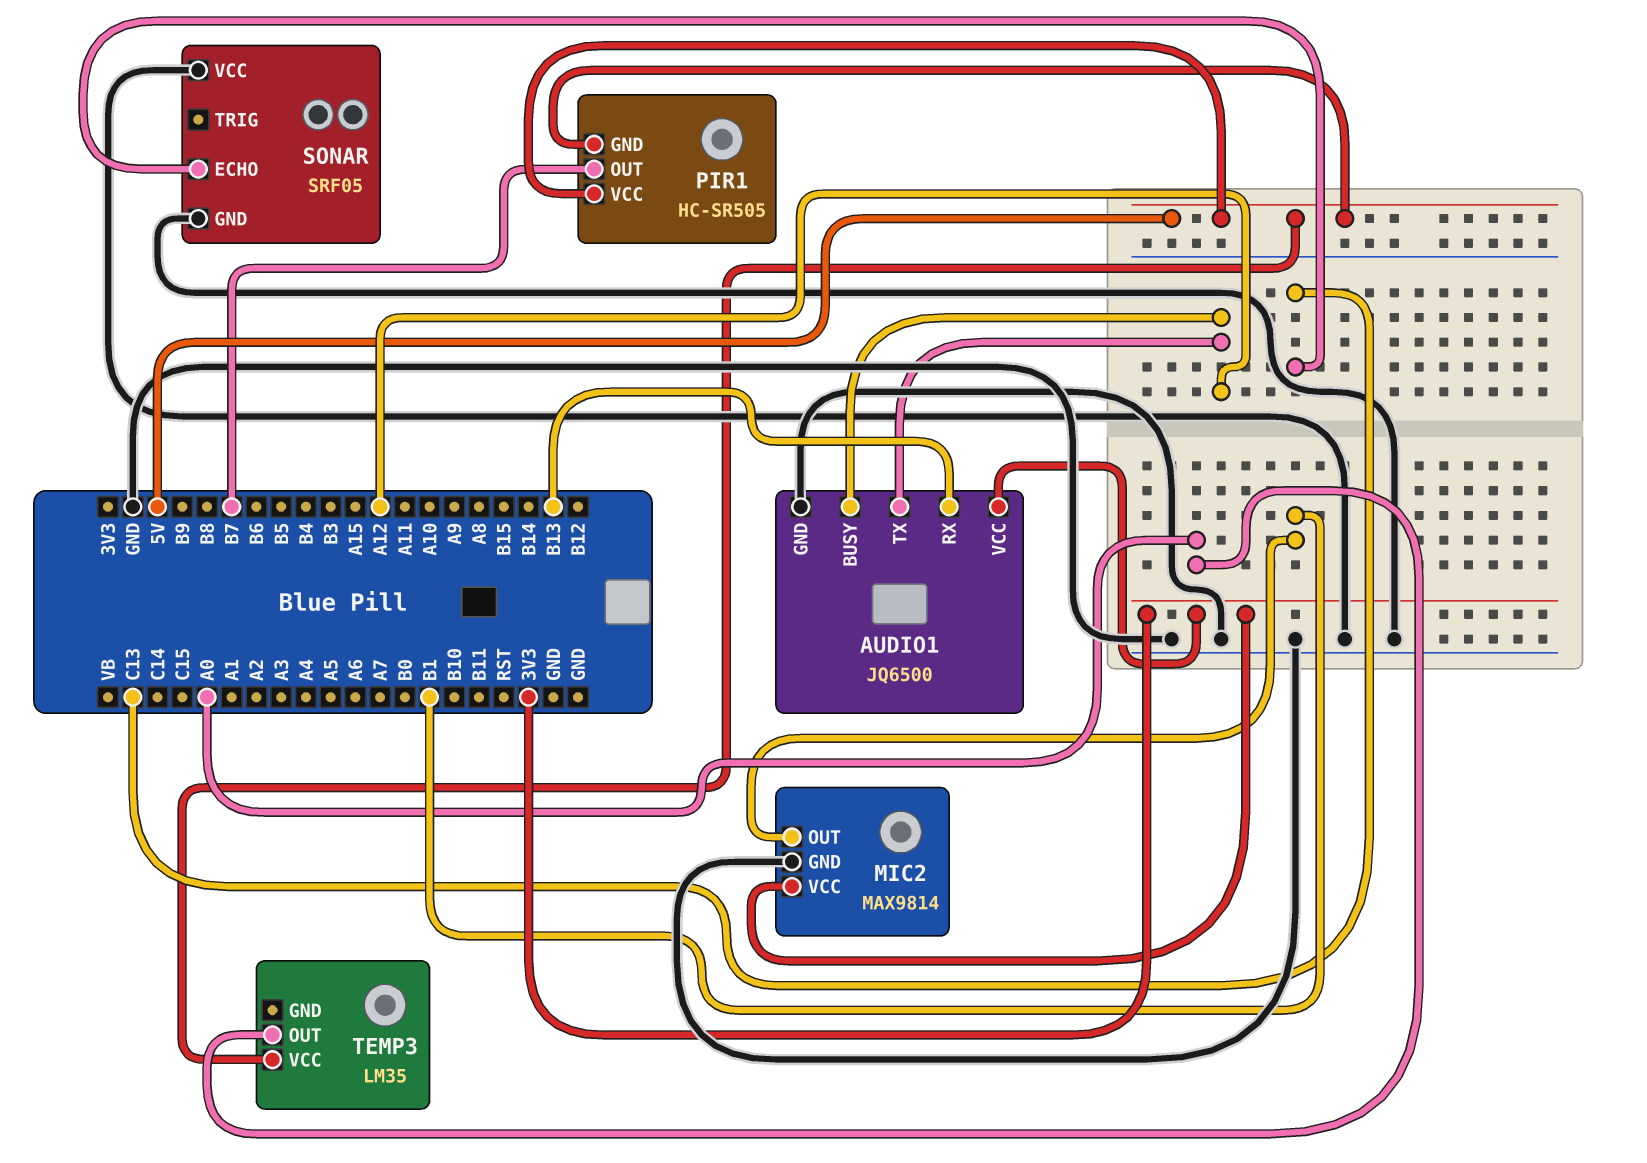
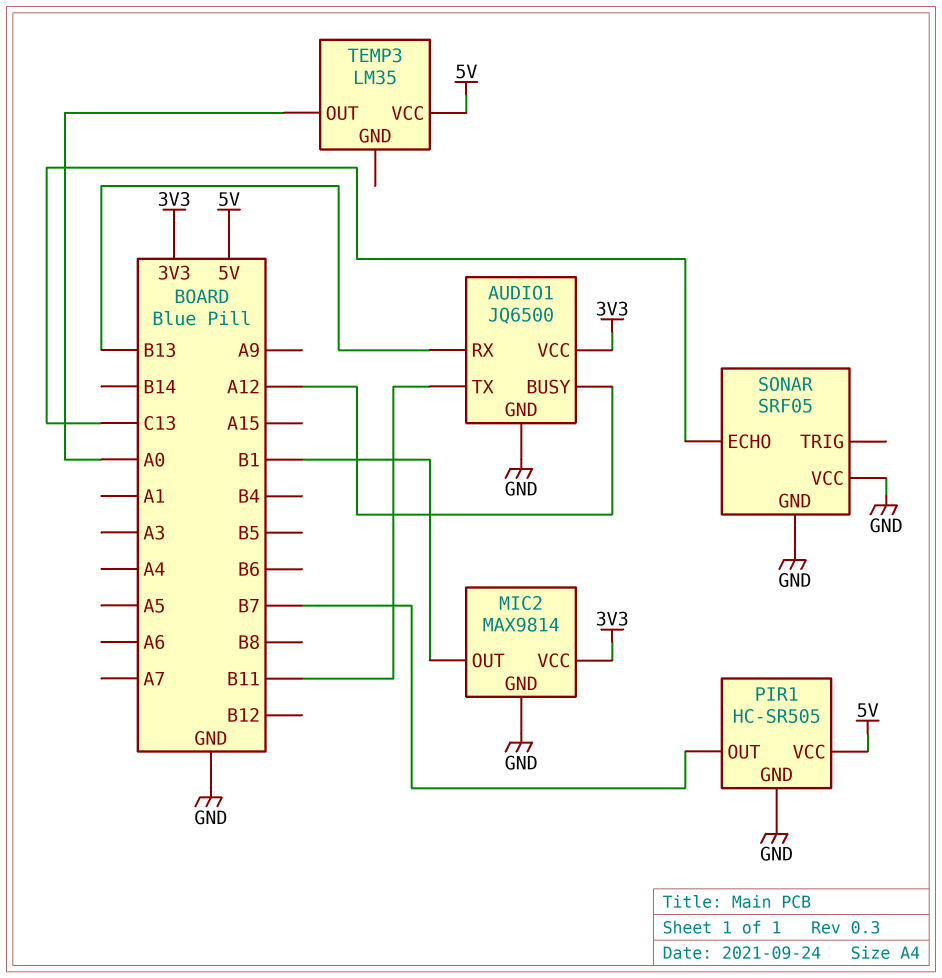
AUDIO1 pin TX: A12 -> B11
PIR1 pin GND: 5V -> GND

